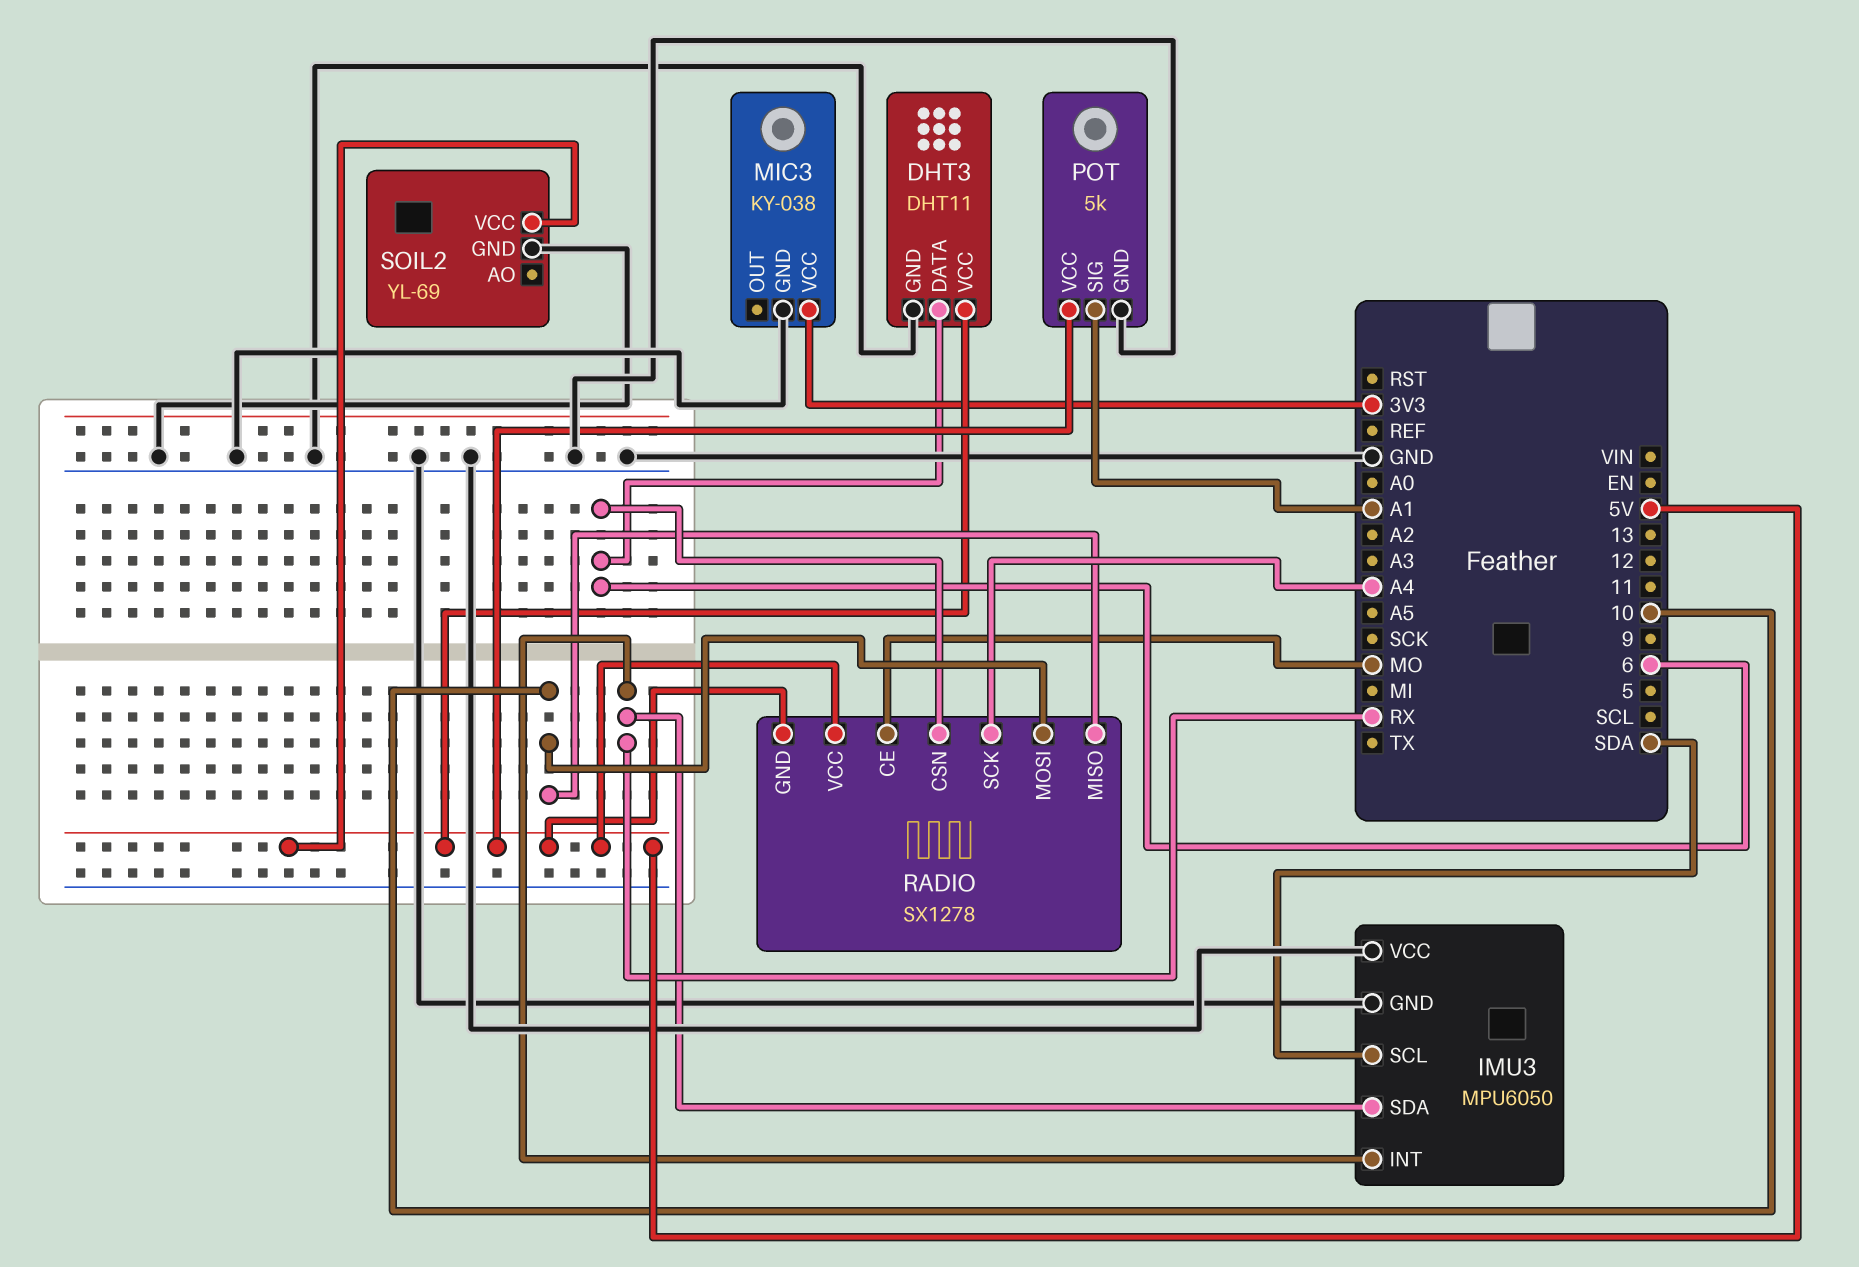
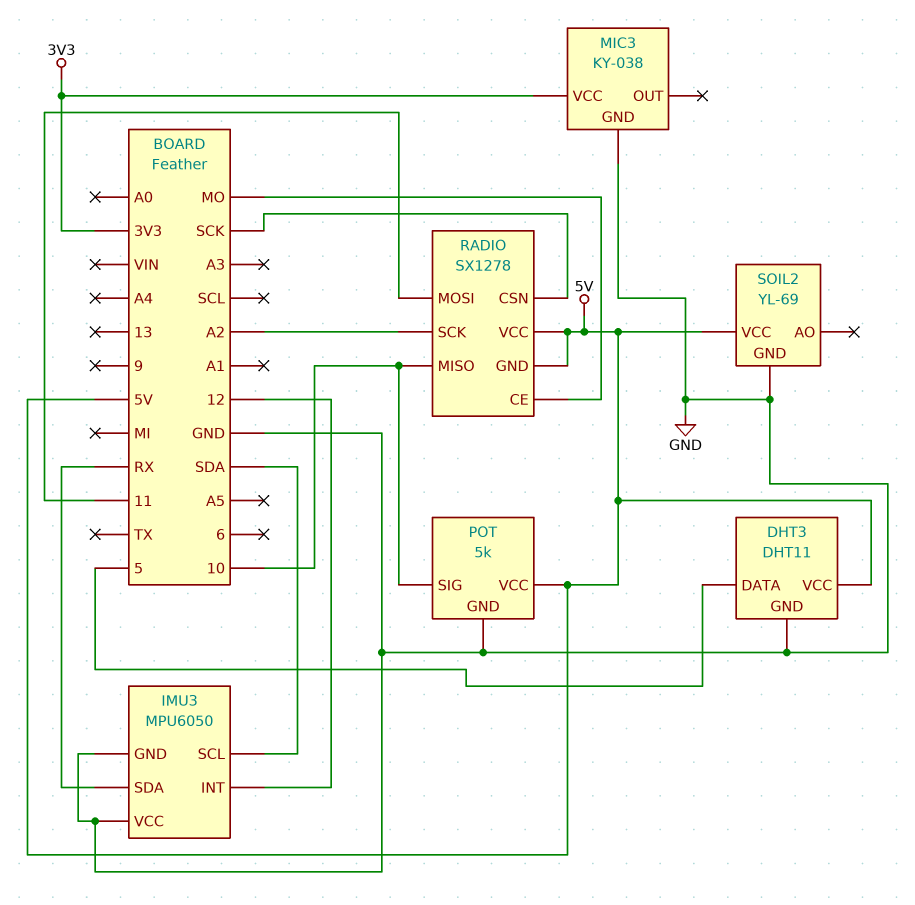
DHT3 pin DATA: 6 -> 5
IMU3 pin INT: RX -> 12
POT pin SIG: A1 -> 10
RADIO pin CSN: 6 -> SCK
RADIO pin MOSI: 10 -> 11
RADIO pin SCK: A4 -> A2

